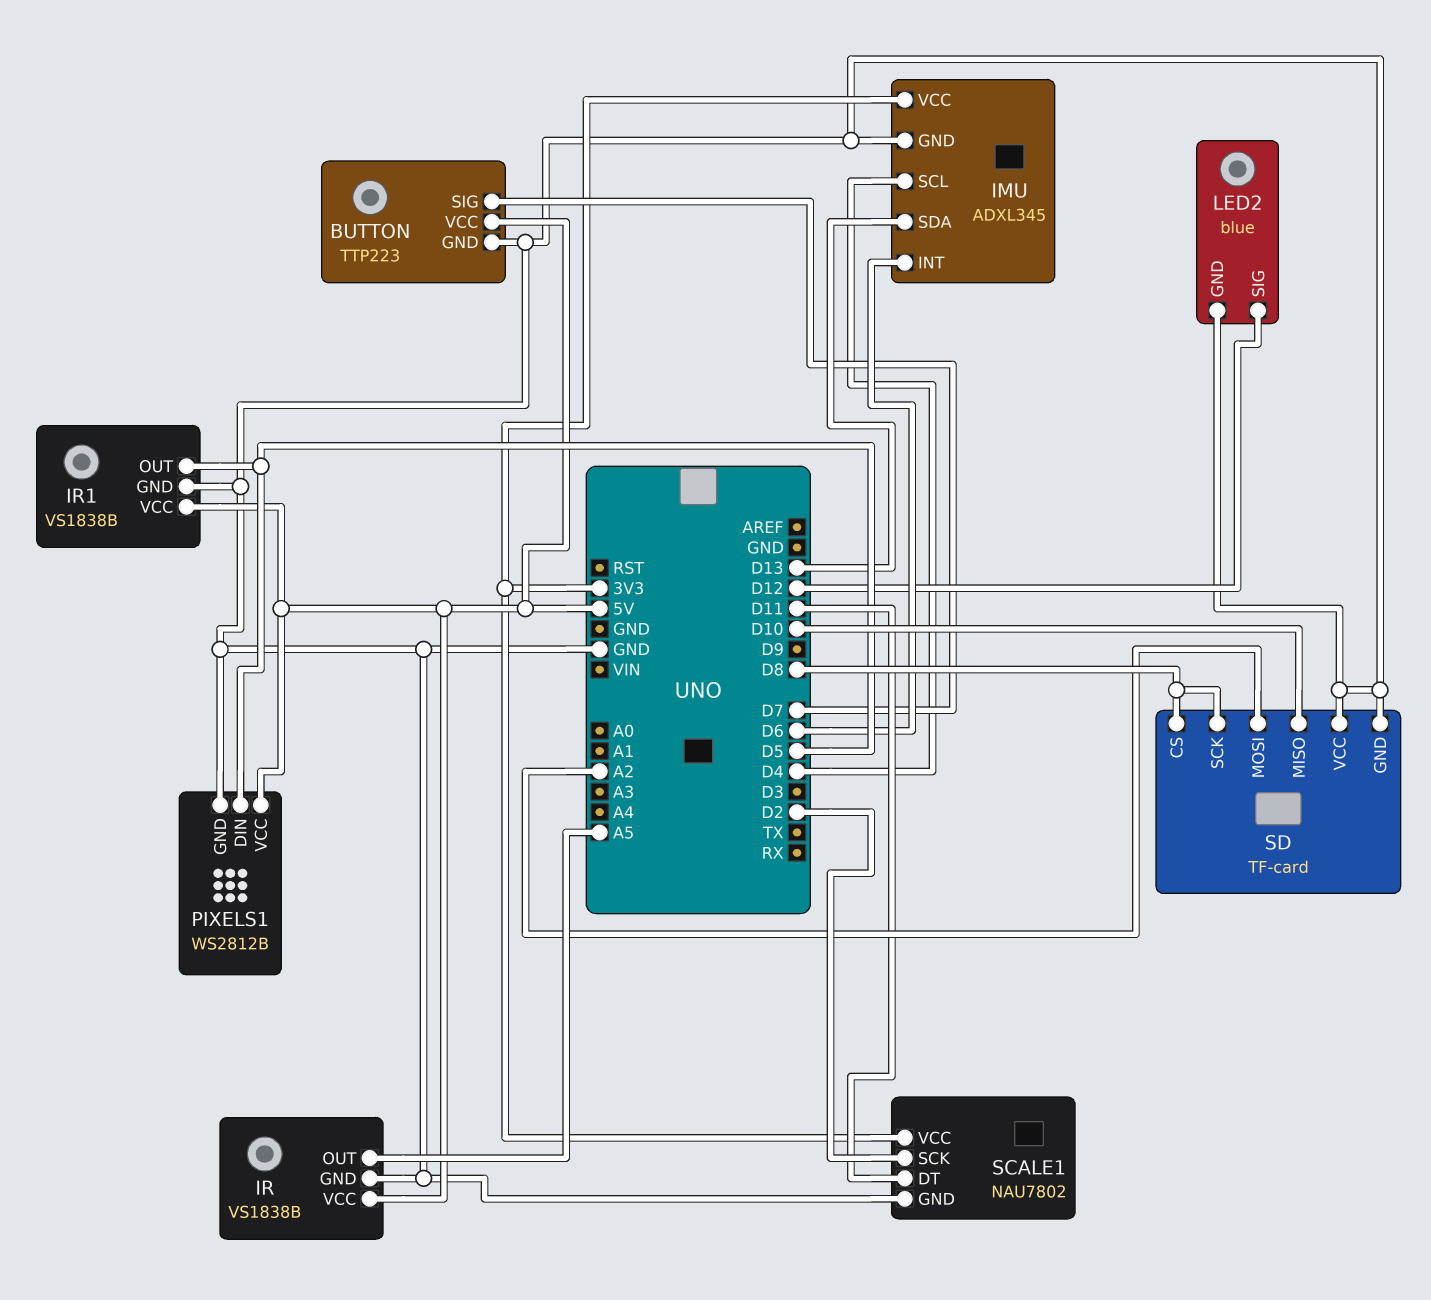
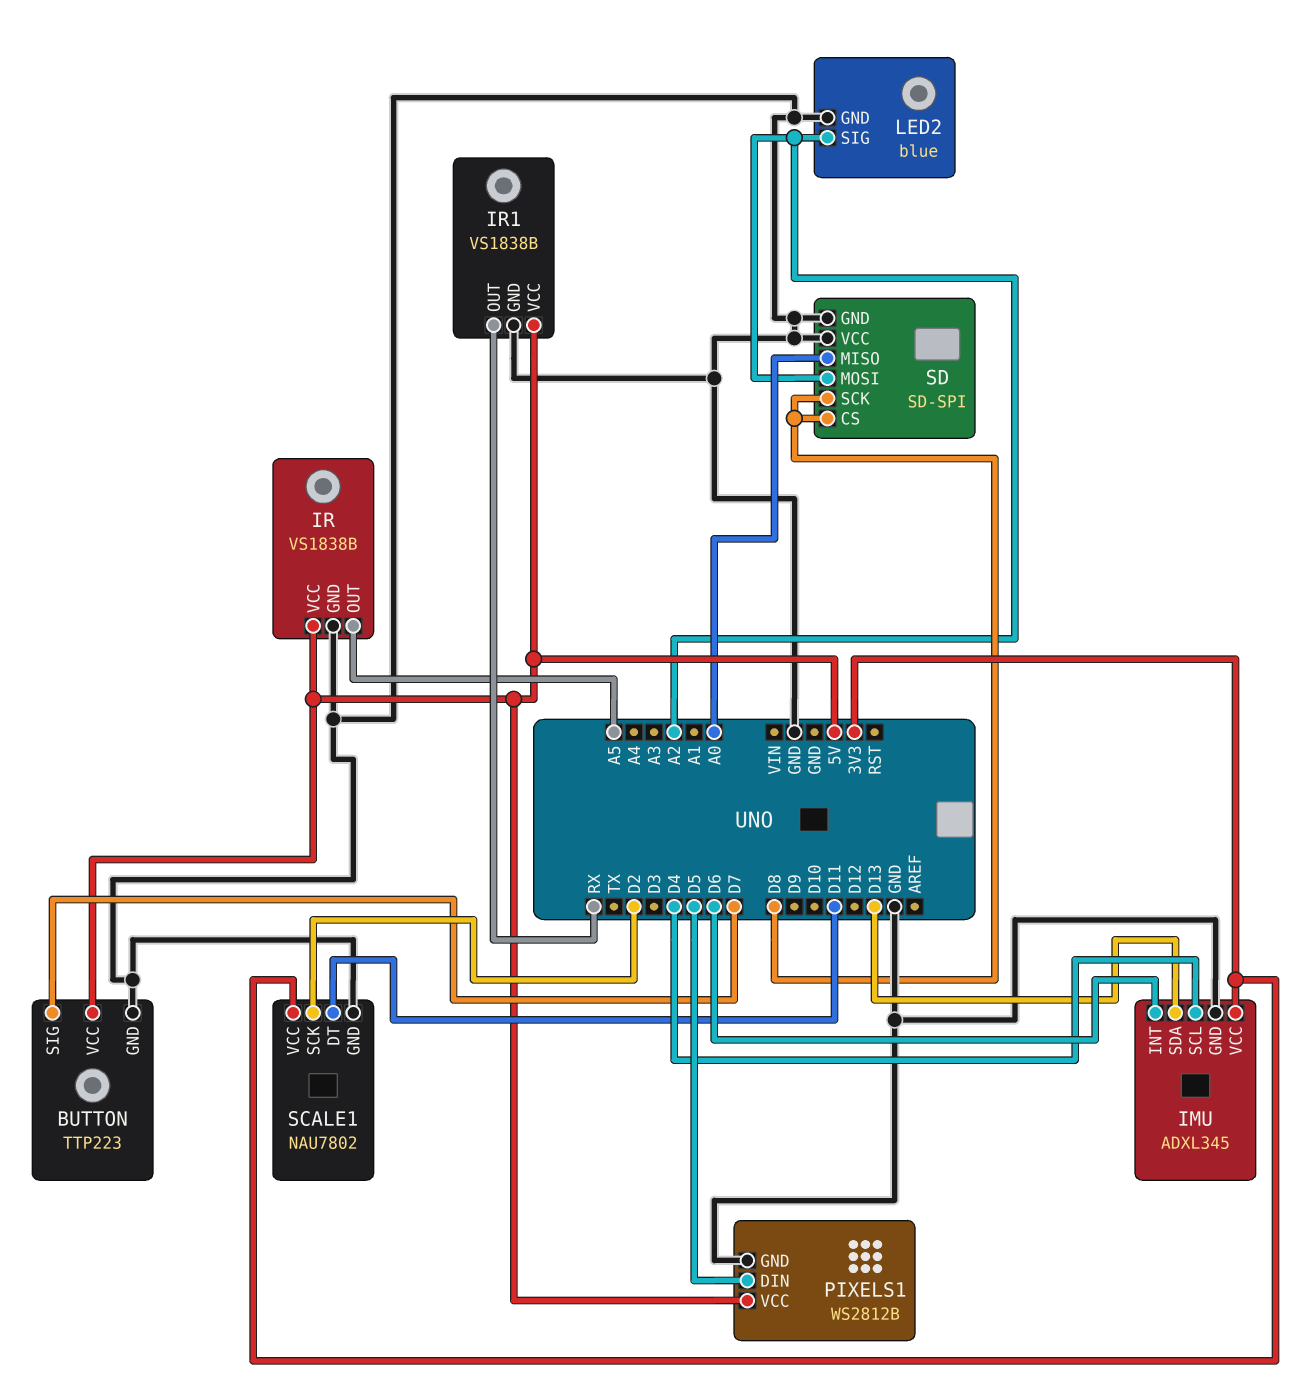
IR1 pin OUT: D5 -> RX
LED2 pin SIG: D12 -> A2
SD: TF-card -> SD-SPI
SD pin MISO: D10 -> A0

